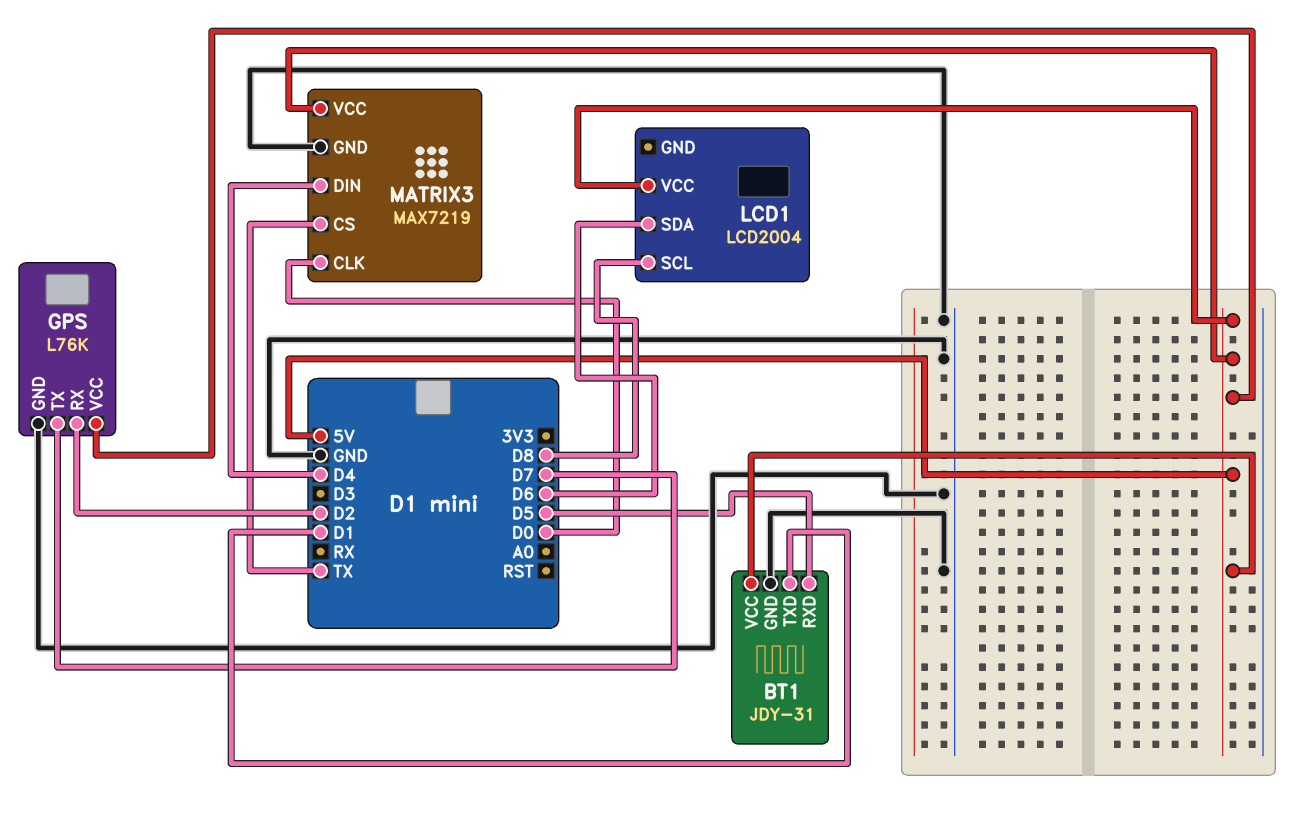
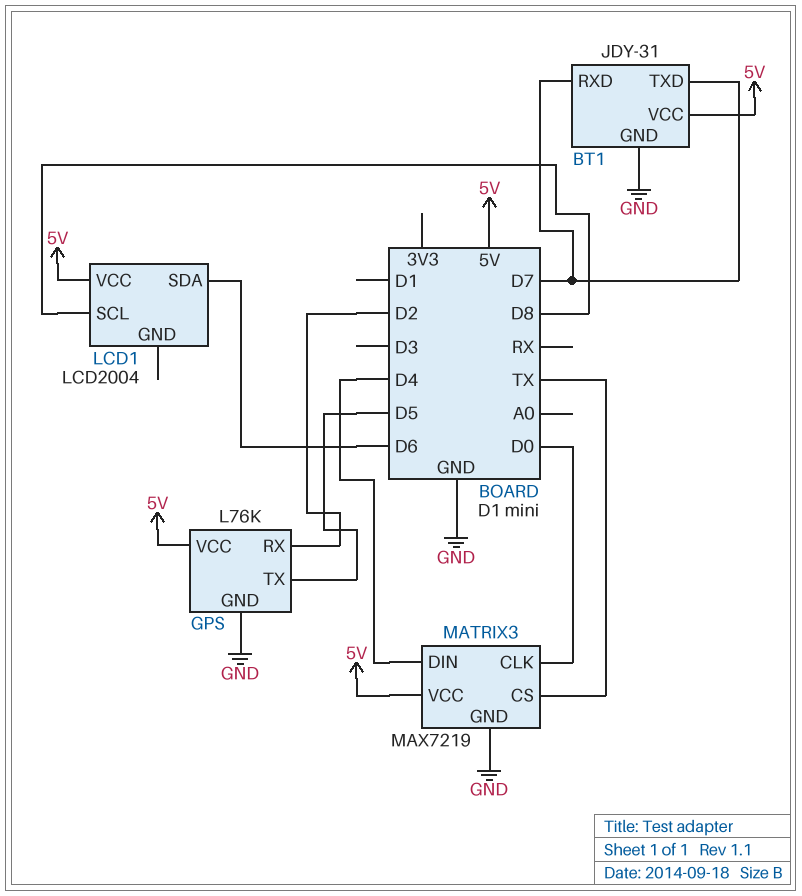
BT1 pin RXD: D5 -> D7
BT1 pin TXD: D1 -> D7
GPS pin TX: D7 -> D5

